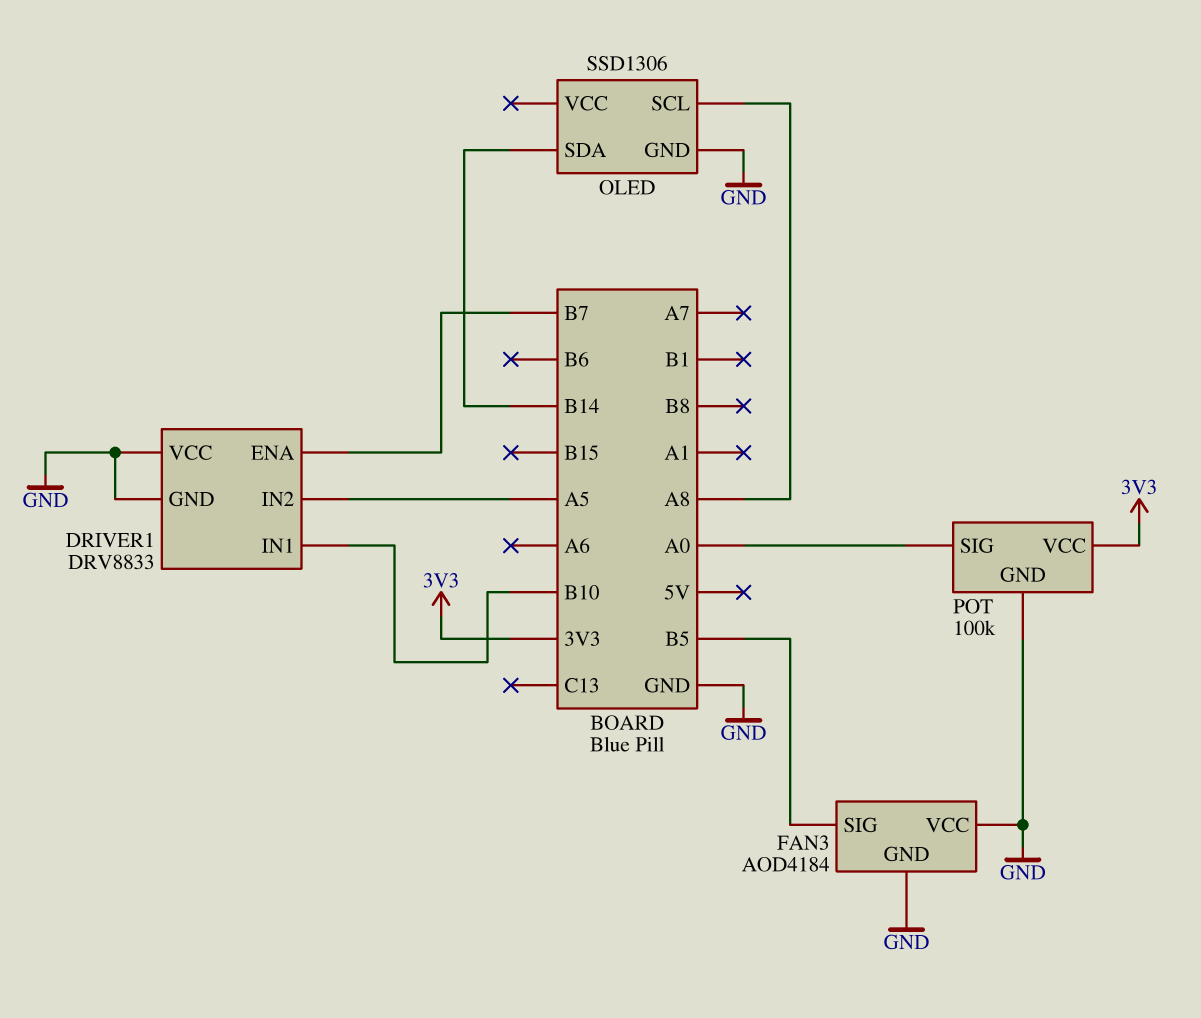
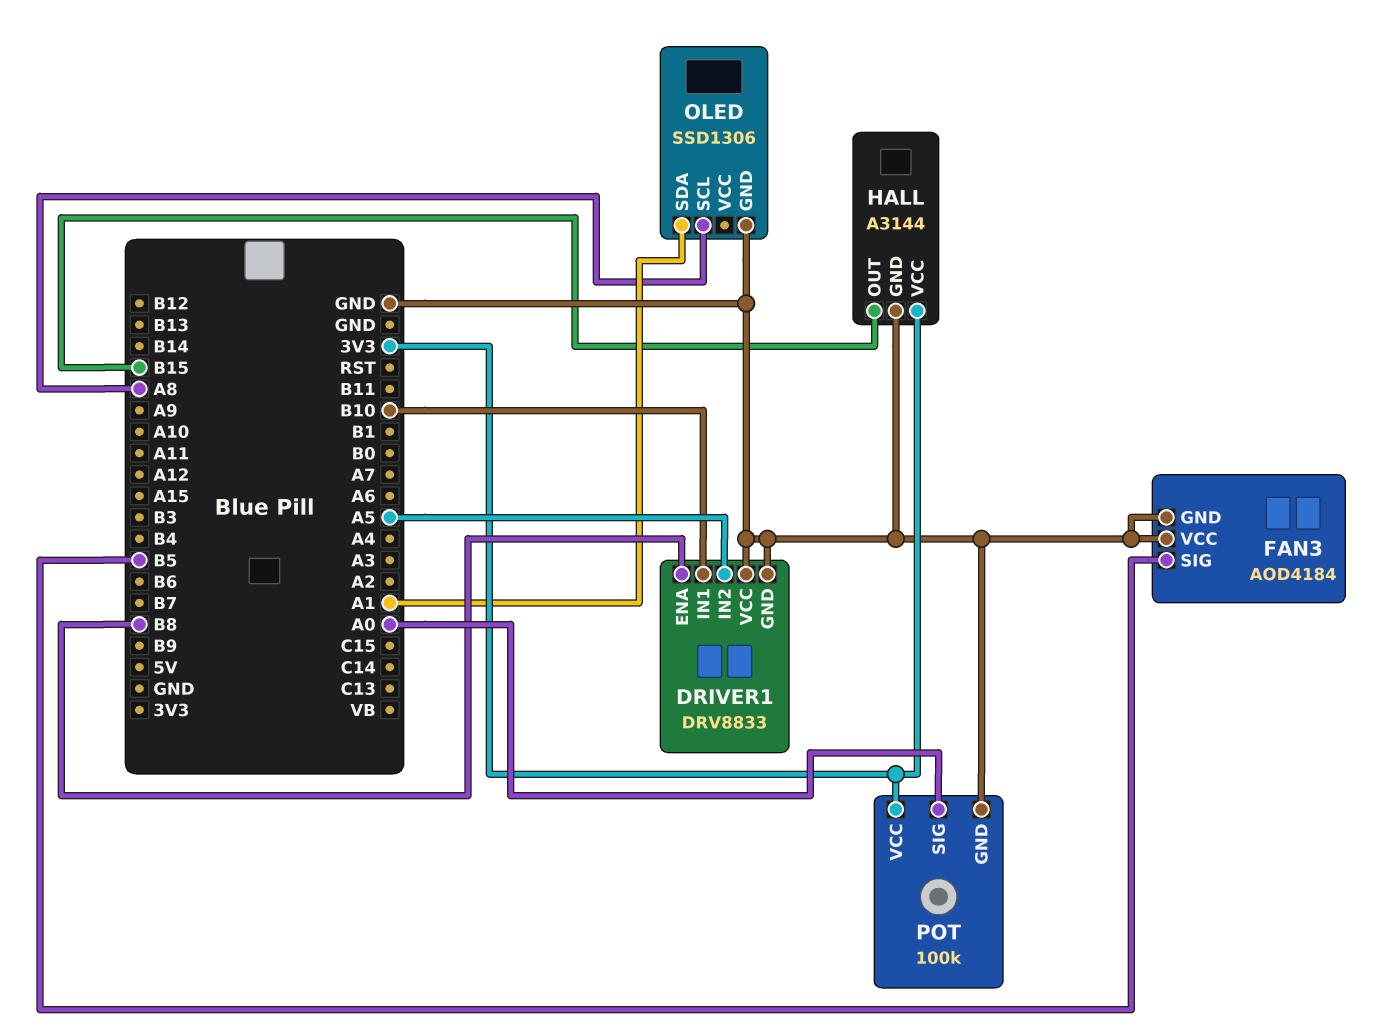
DRIVER1 pin ENA: B7 -> B8
HALL: none -> A3144
HALL pin GND: none -> GND
HALL pin OUT: none -> B15
HALL pin VCC: none -> 3V3
OLED pin SDA: B14 -> A1

